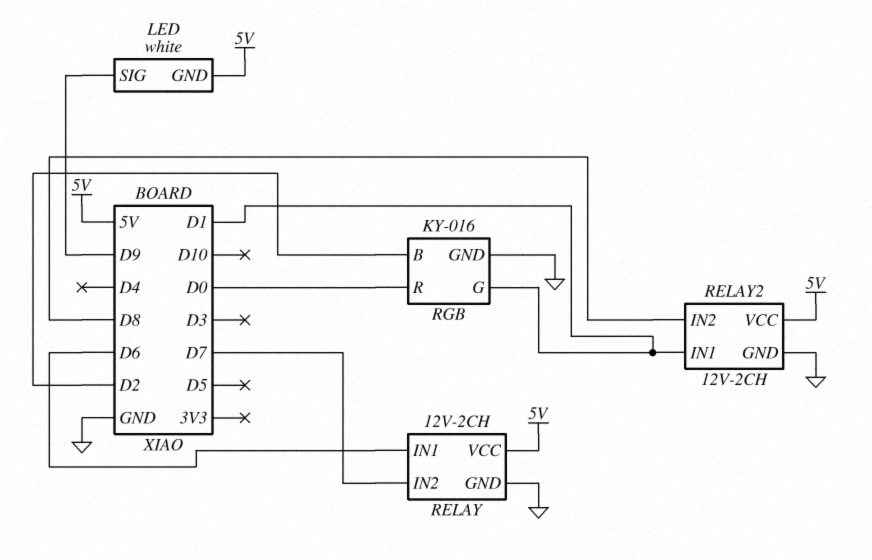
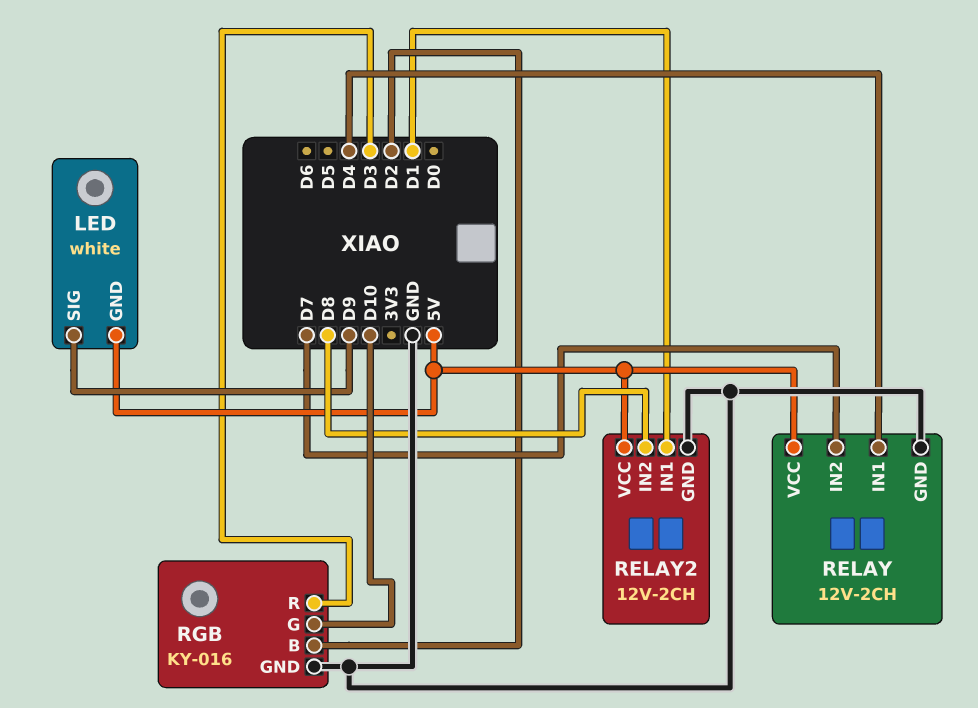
RELAY pin IN1: D6 -> D4
RGB pin G: D1 -> D10
RGB pin R: D0 -> D3

